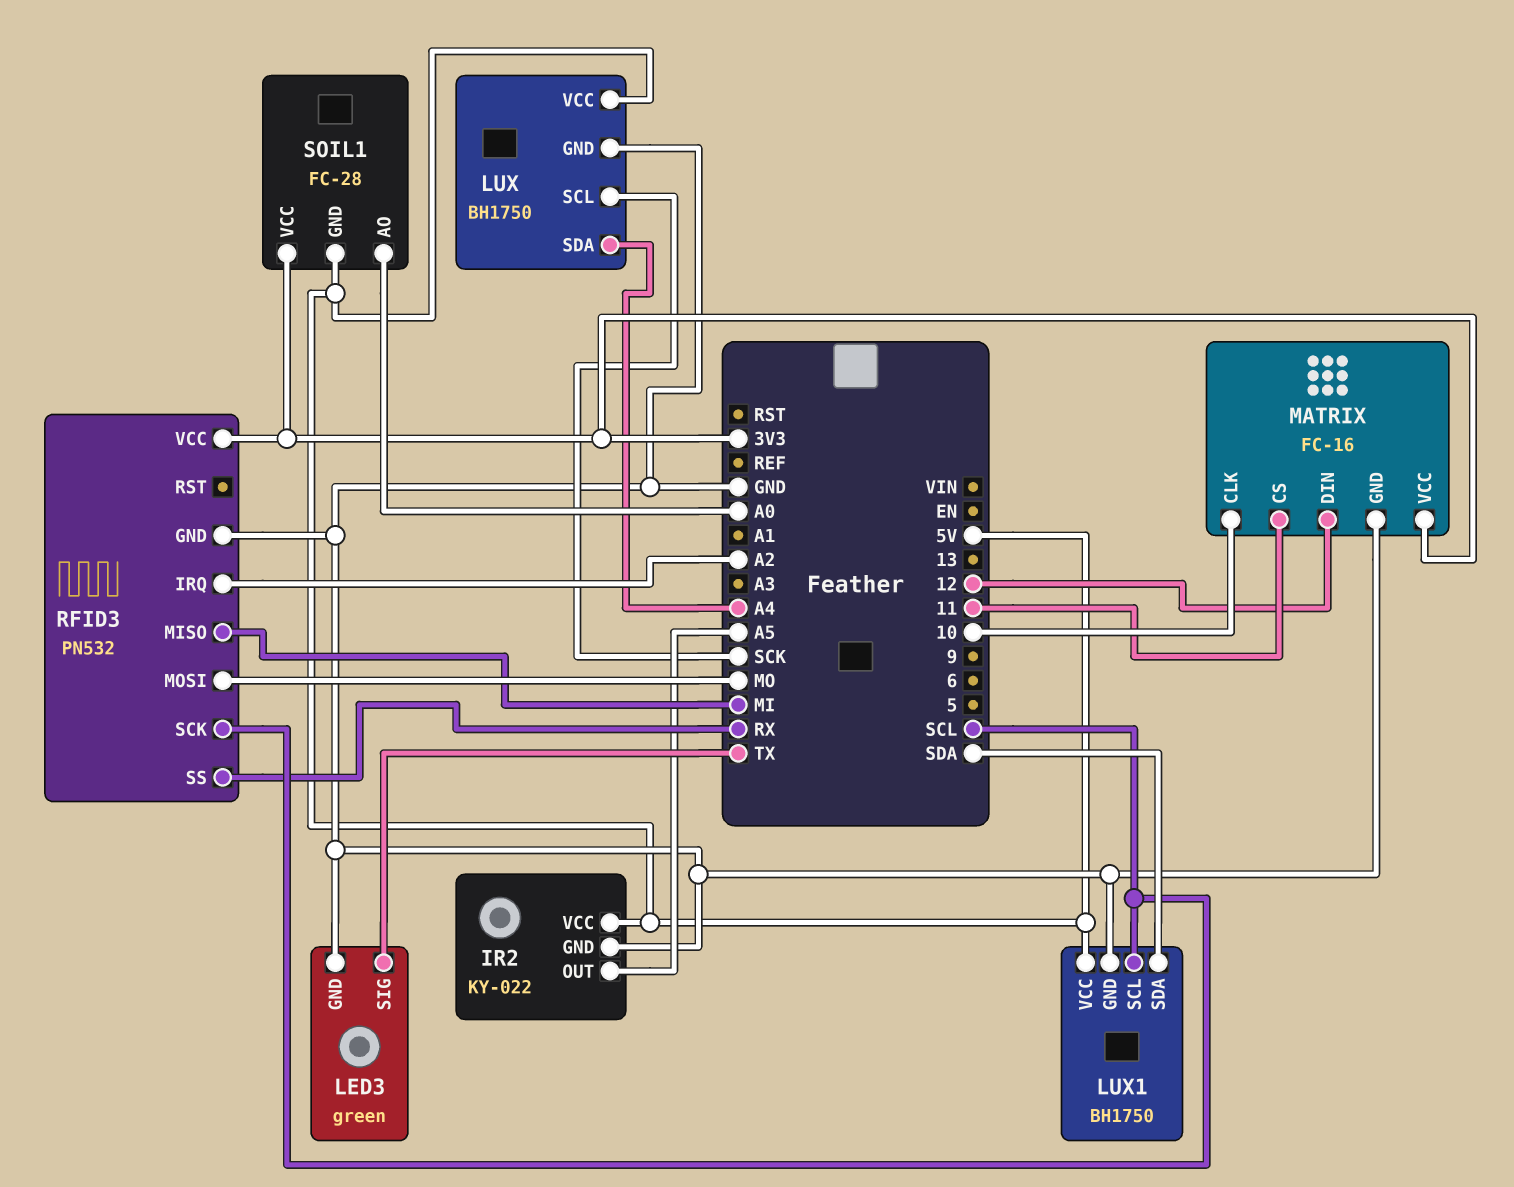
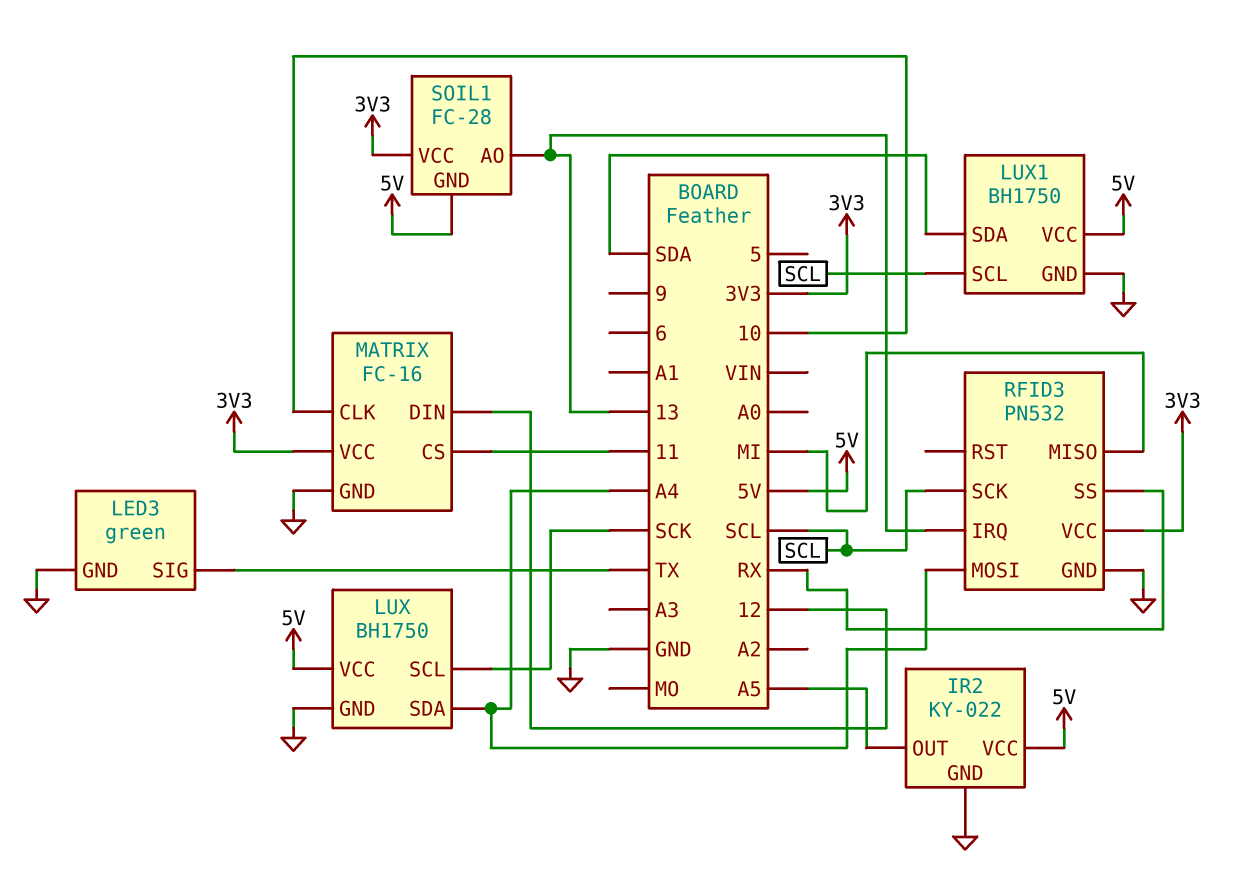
RFID3 pin IRQ: A2 -> 13
RFID3 pin MOSI: MO -> A4
SOIL1 pin AO: A0 -> 13

